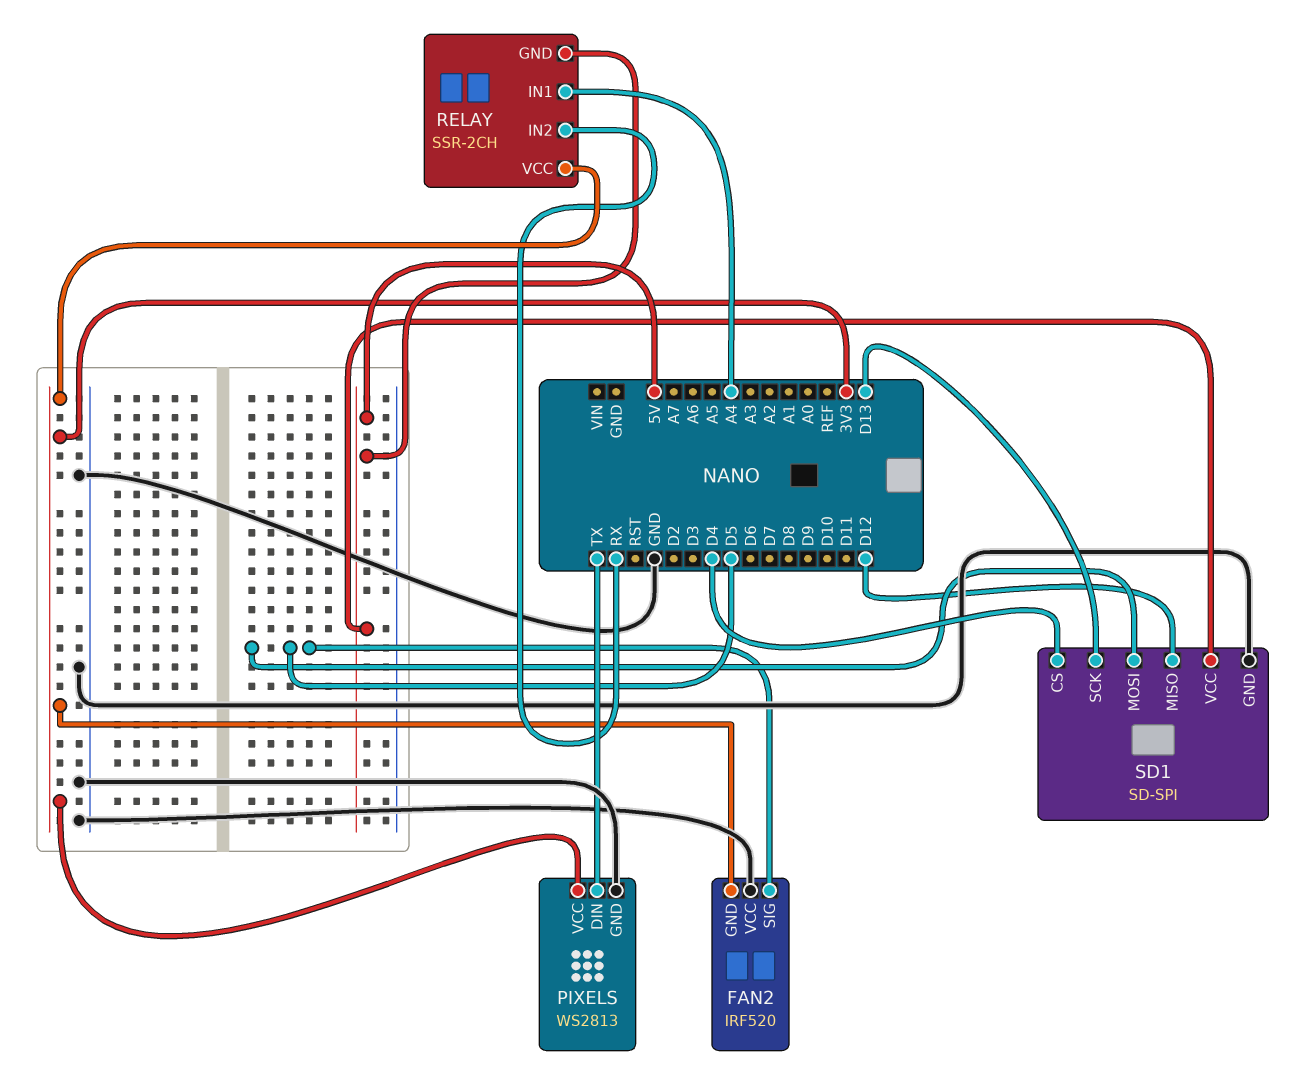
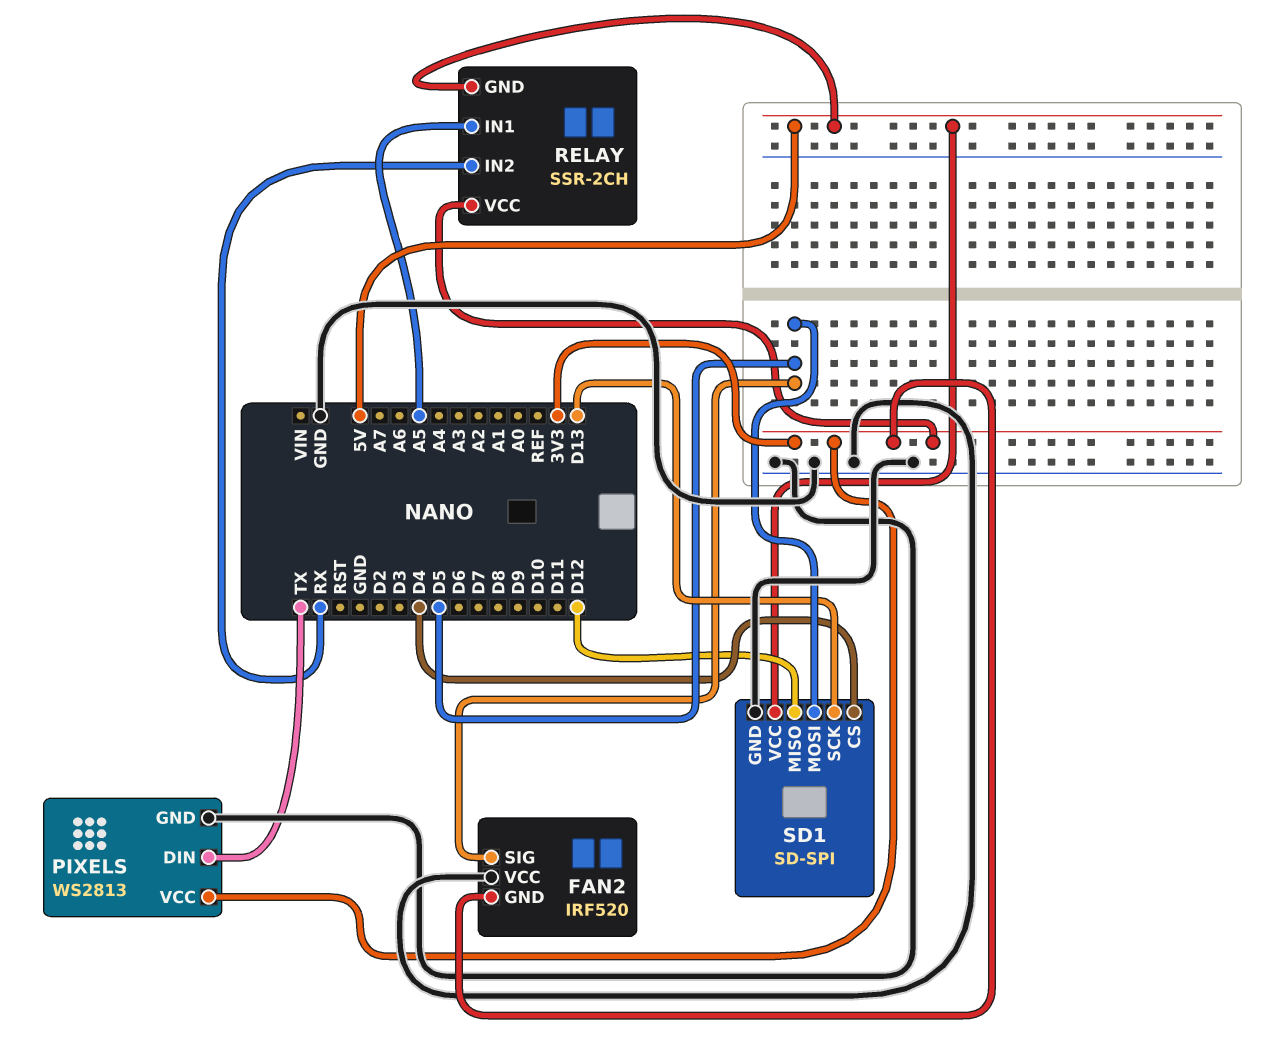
RELAY pin IN1: A4 -> A5

